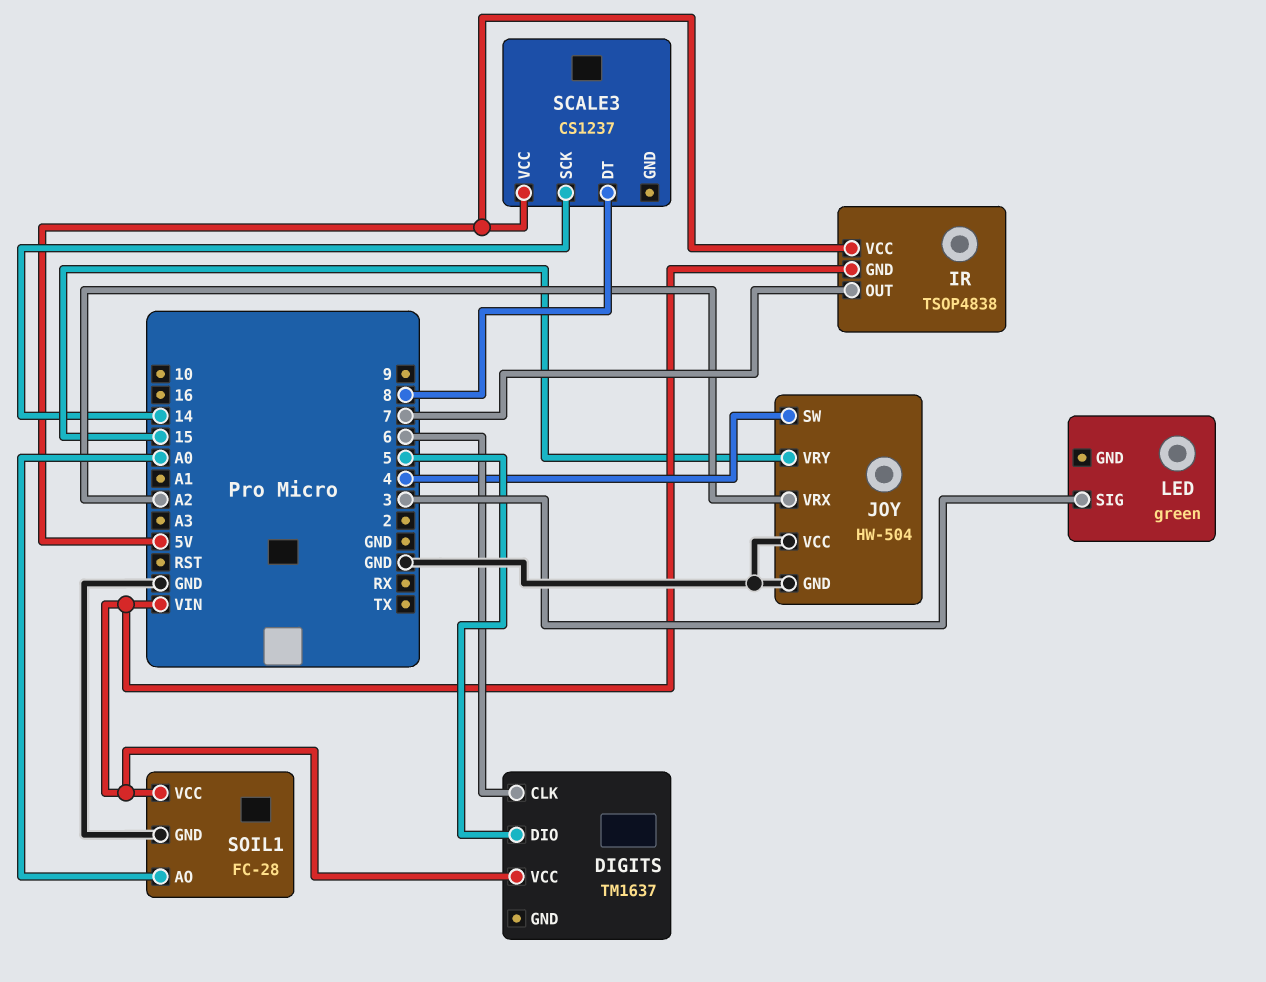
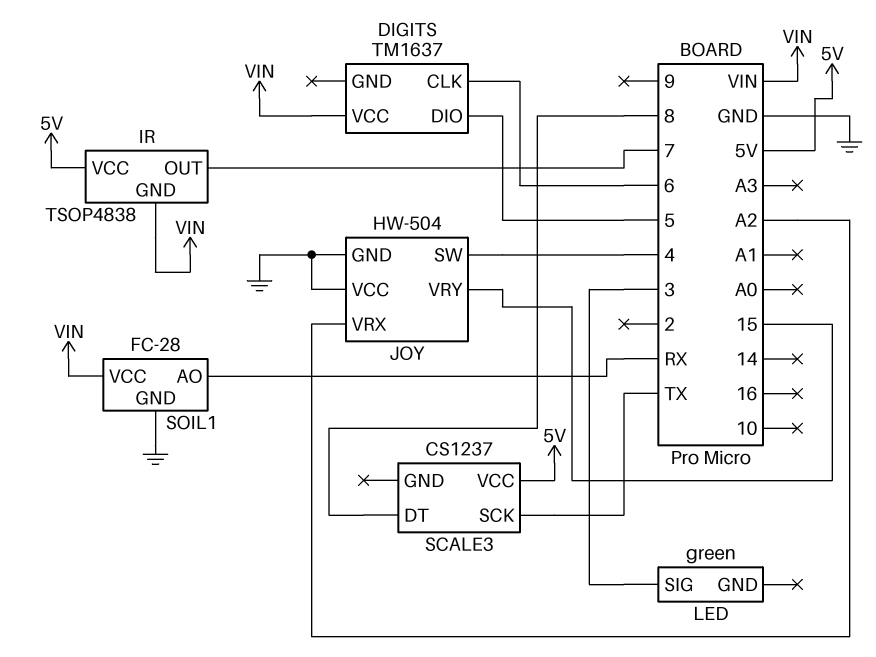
SCALE3 pin SCK: 14 -> TX
SOIL1 pin AO: A0 -> RX

